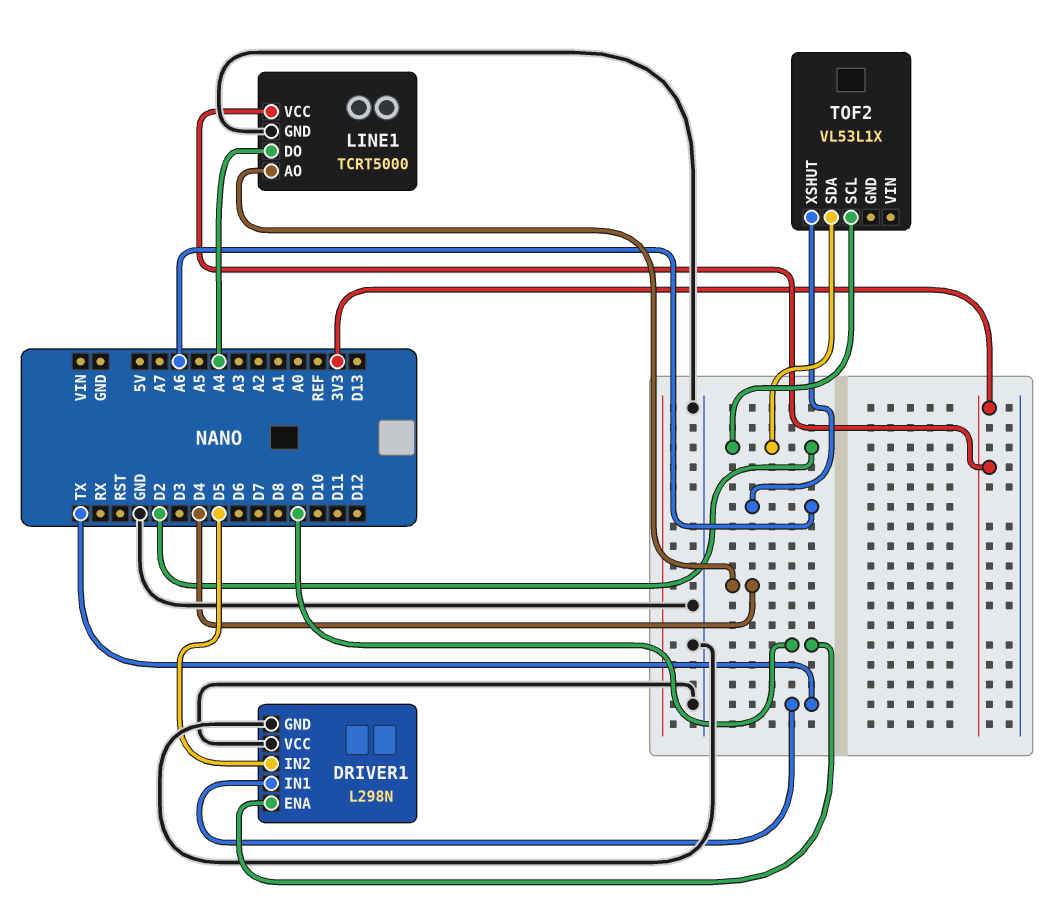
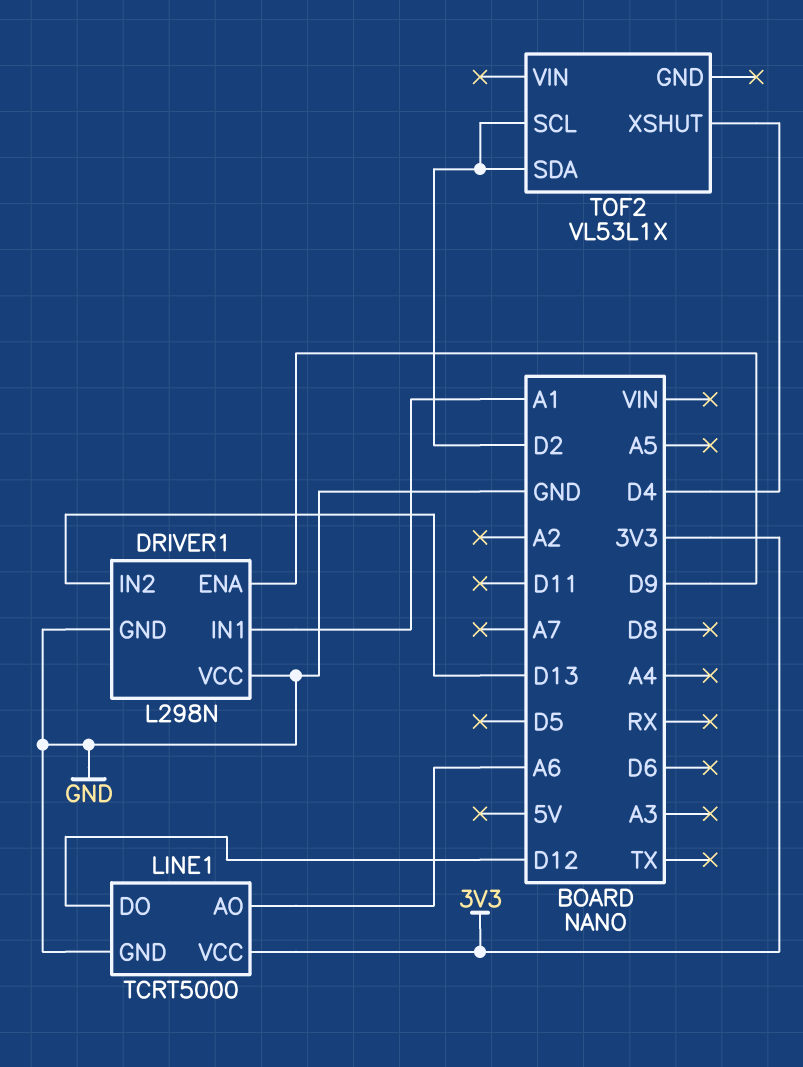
DRIVER1 pin IN1: TX -> A1
DRIVER1 pin IN2: D5 -> D13
LINE1 pin AO: D4 -> A6
LINE1 pin DO: A4 -> D12
TOF2 pin XSHUT: A6 -> D4

